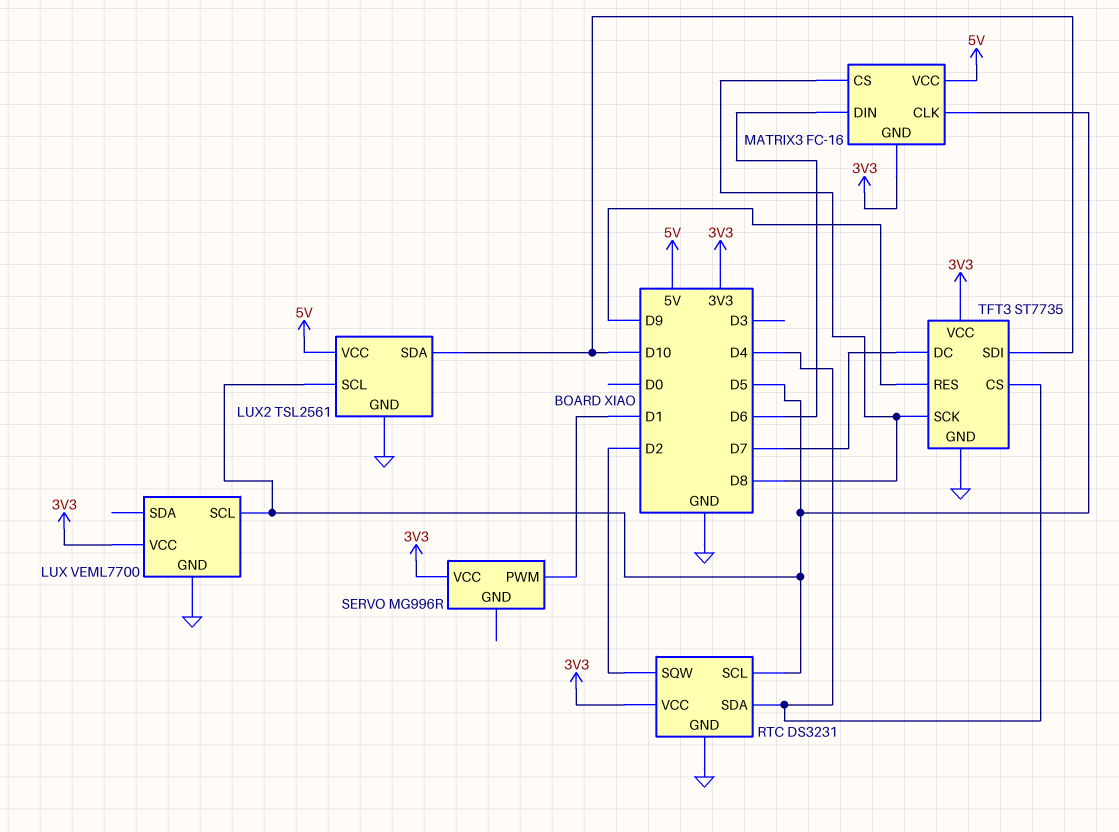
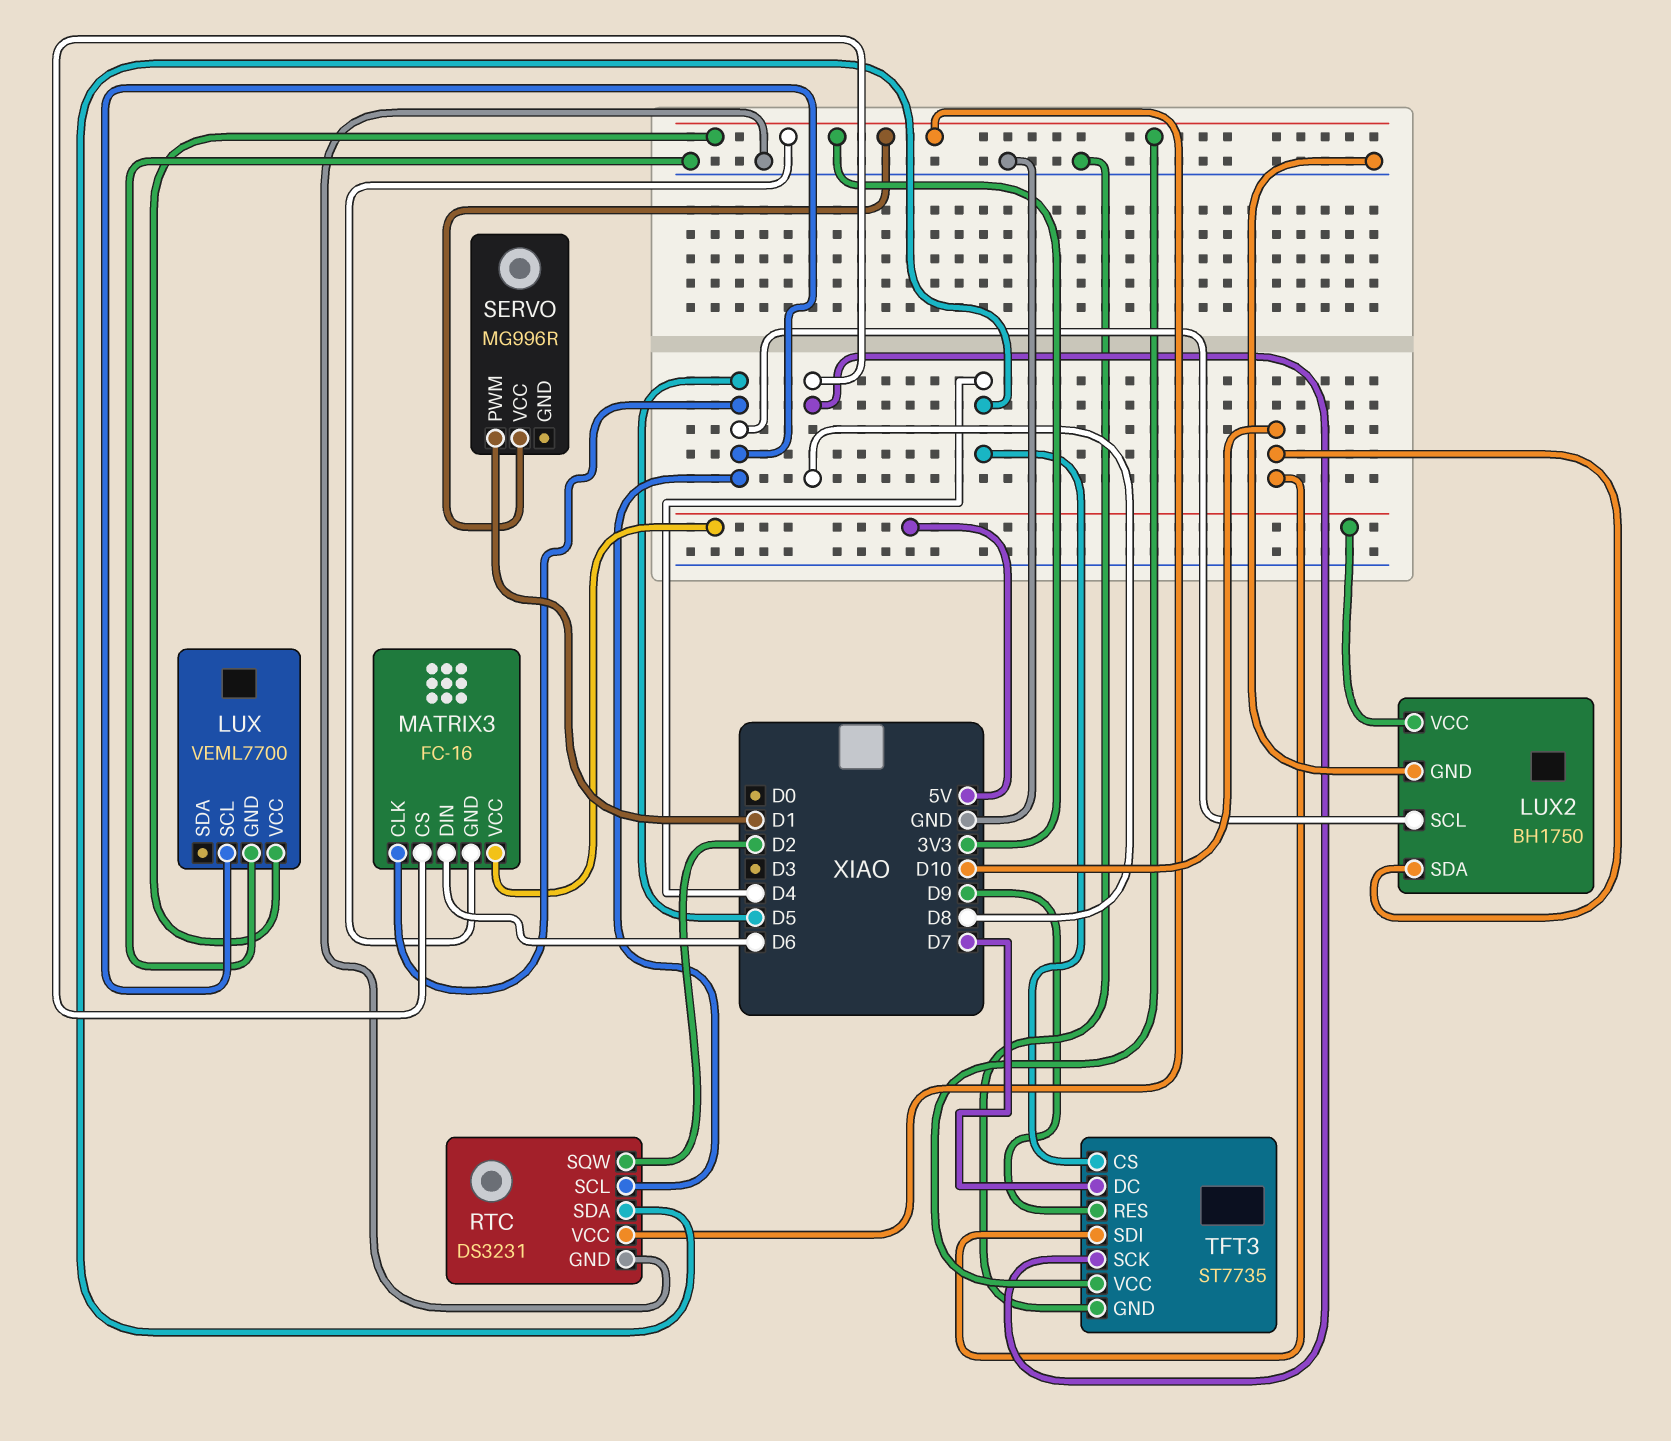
LUX2: TSL2561 -> BH1750

